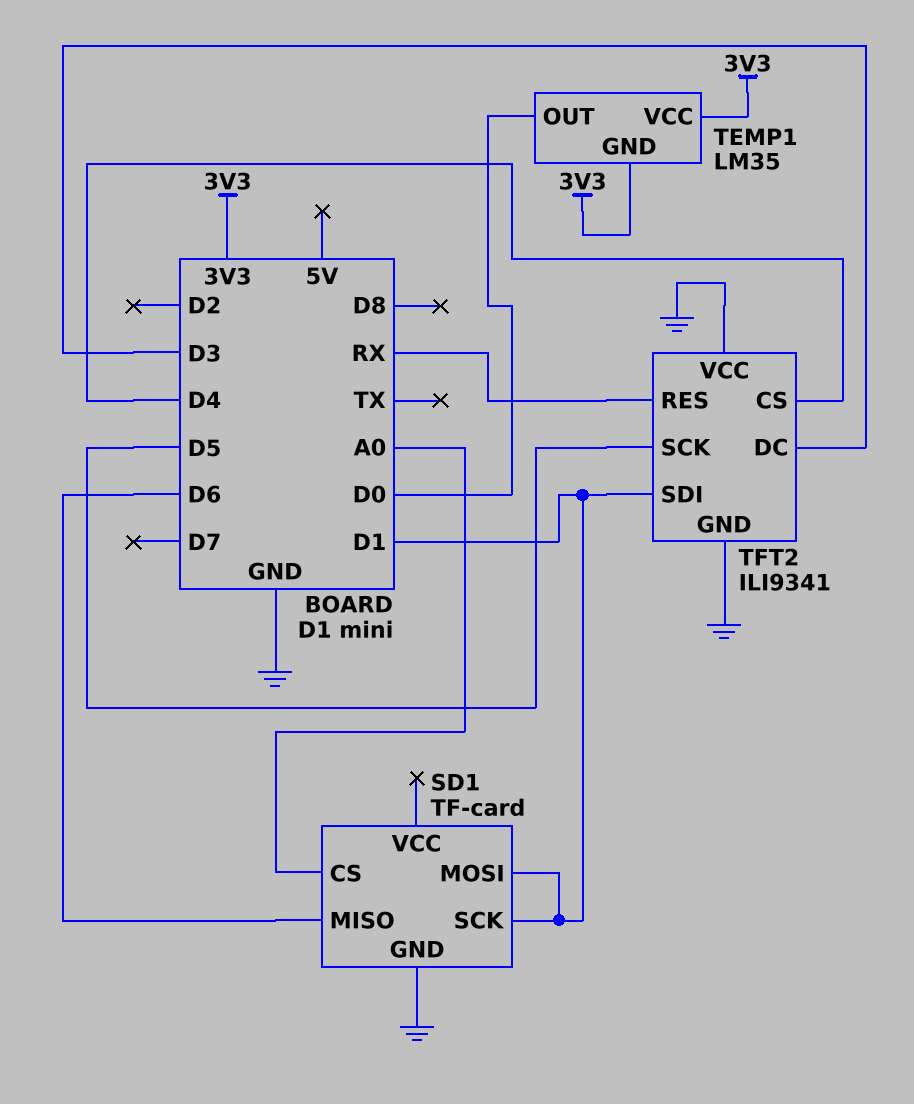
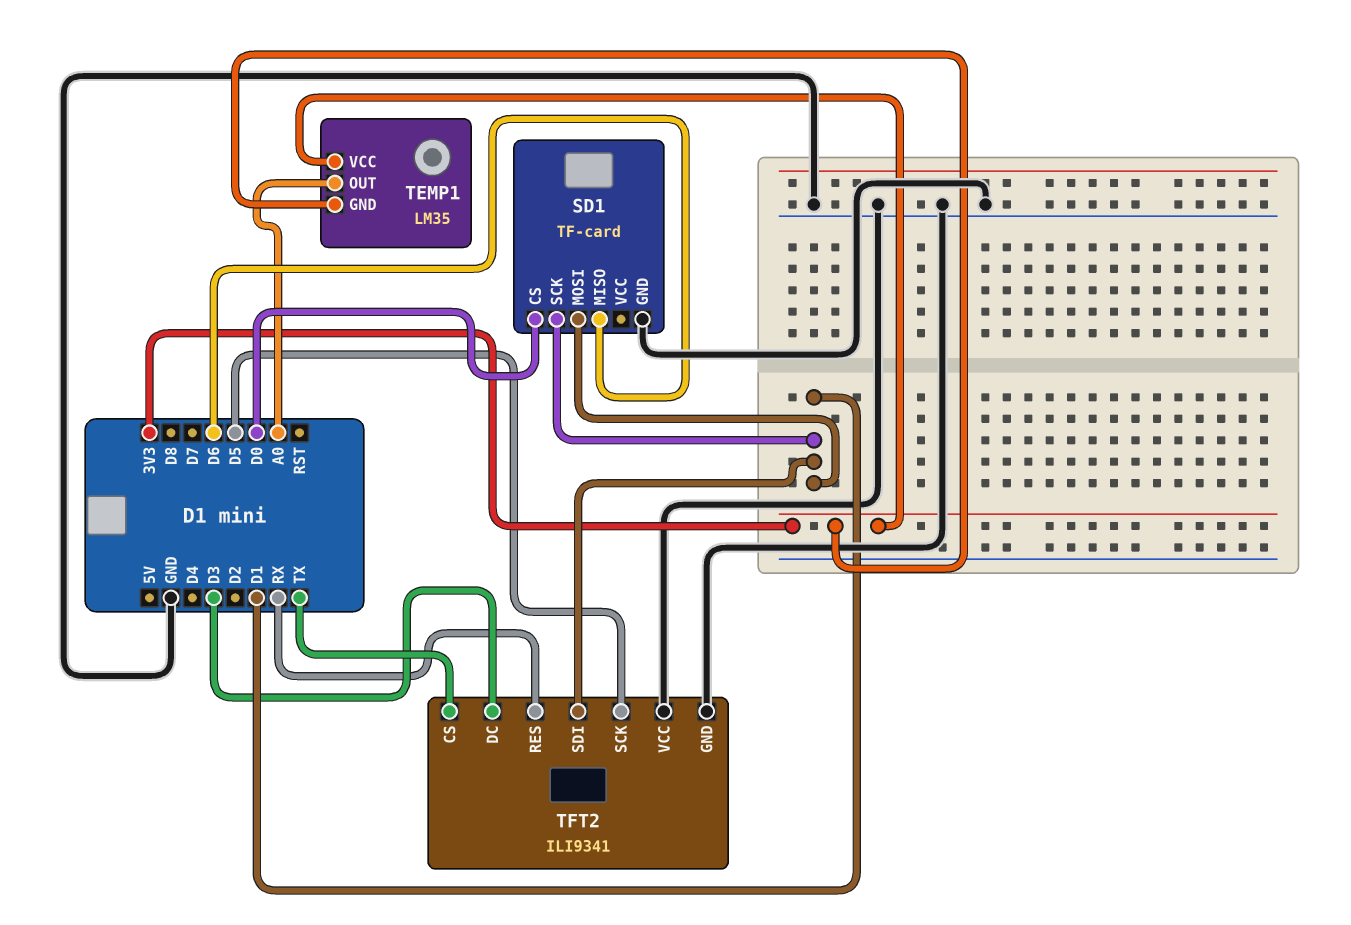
SD1 pin CS: A0 -> D0
TEMP1 pin OUT: D0 -> A0
TFT2 pin CS: D4 -> TX

